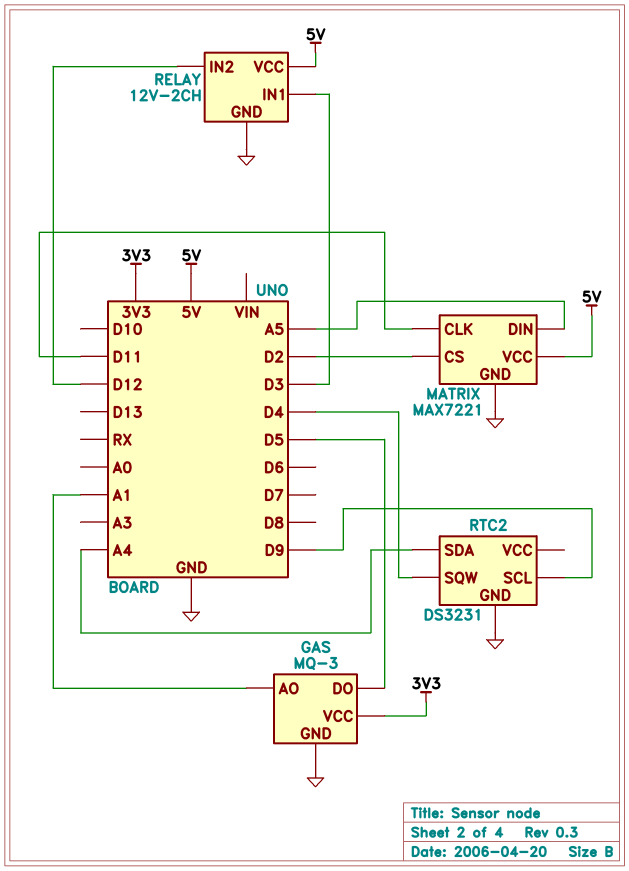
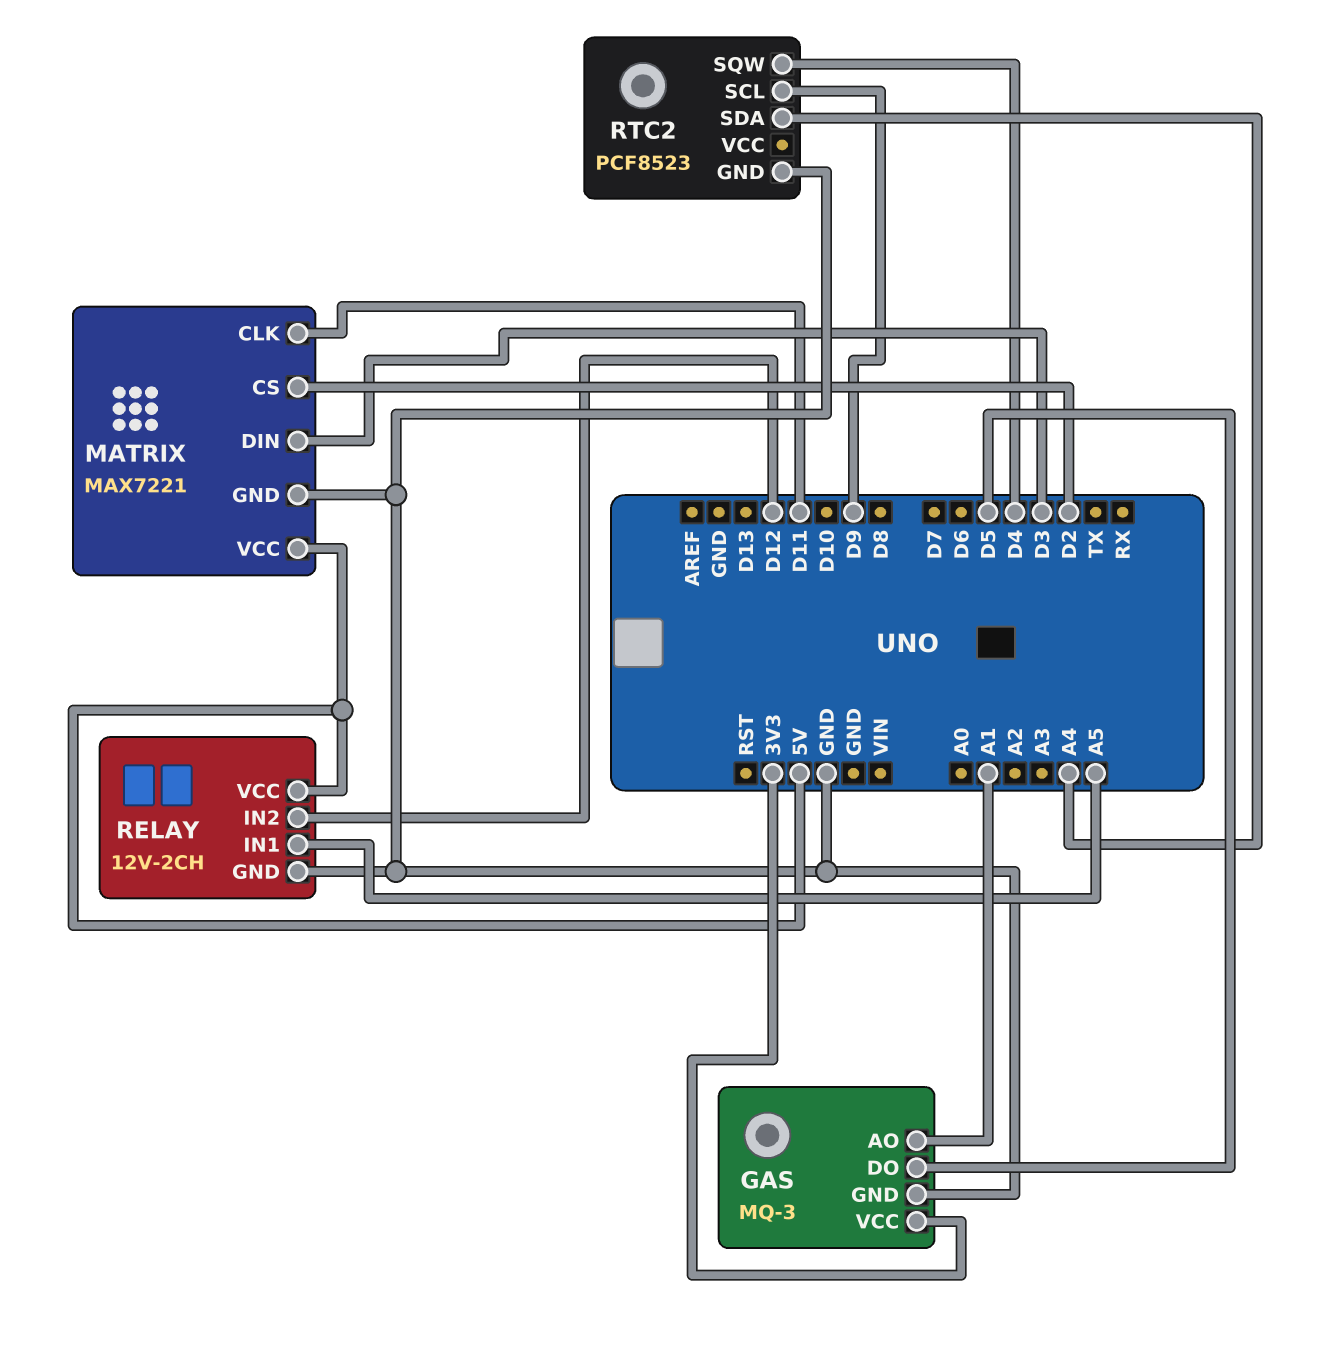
MATRIX pin DIN: A5 -> D3
RELAY pin IN1: D3 -> A5
RTC2: DS3231 -> PCF8523

